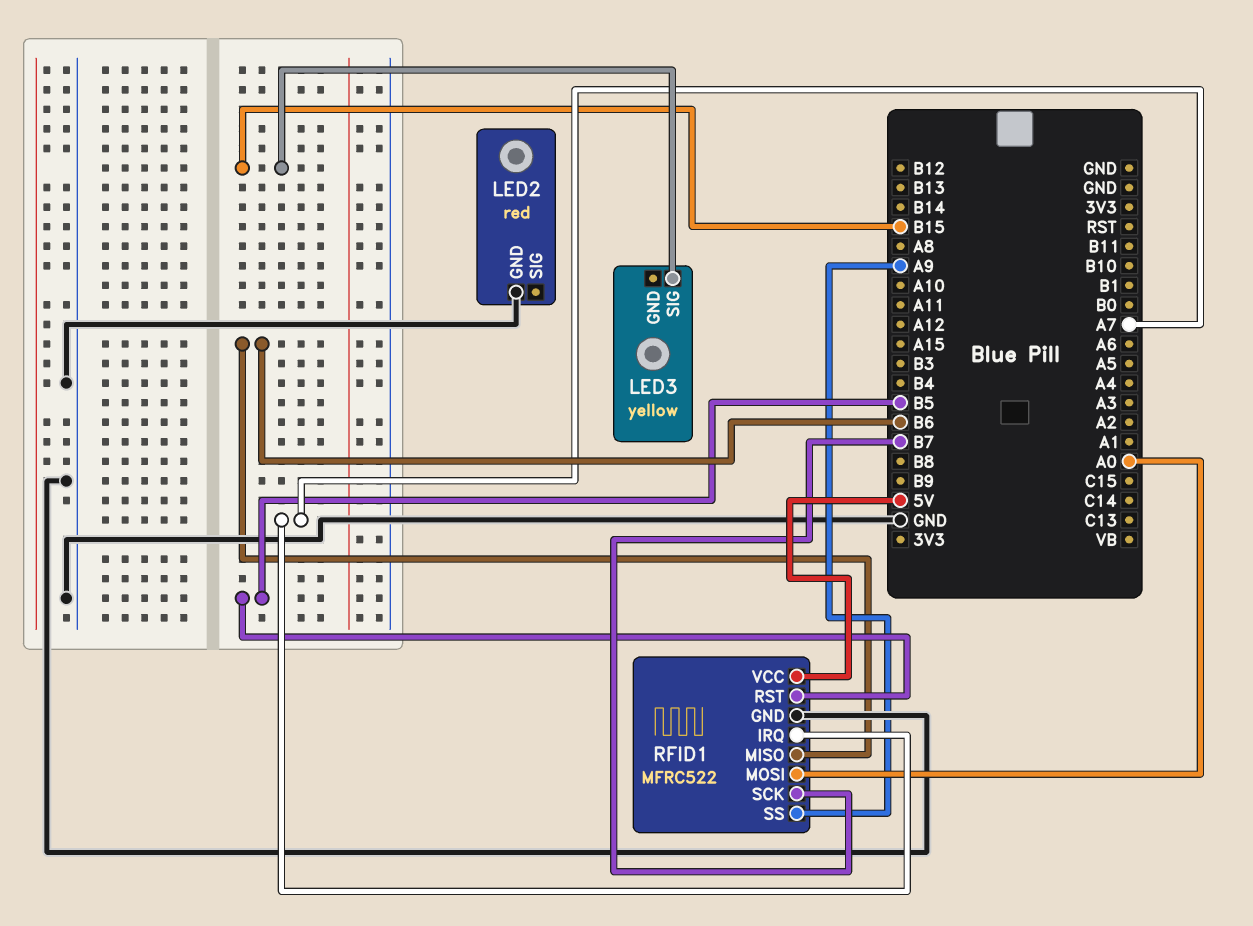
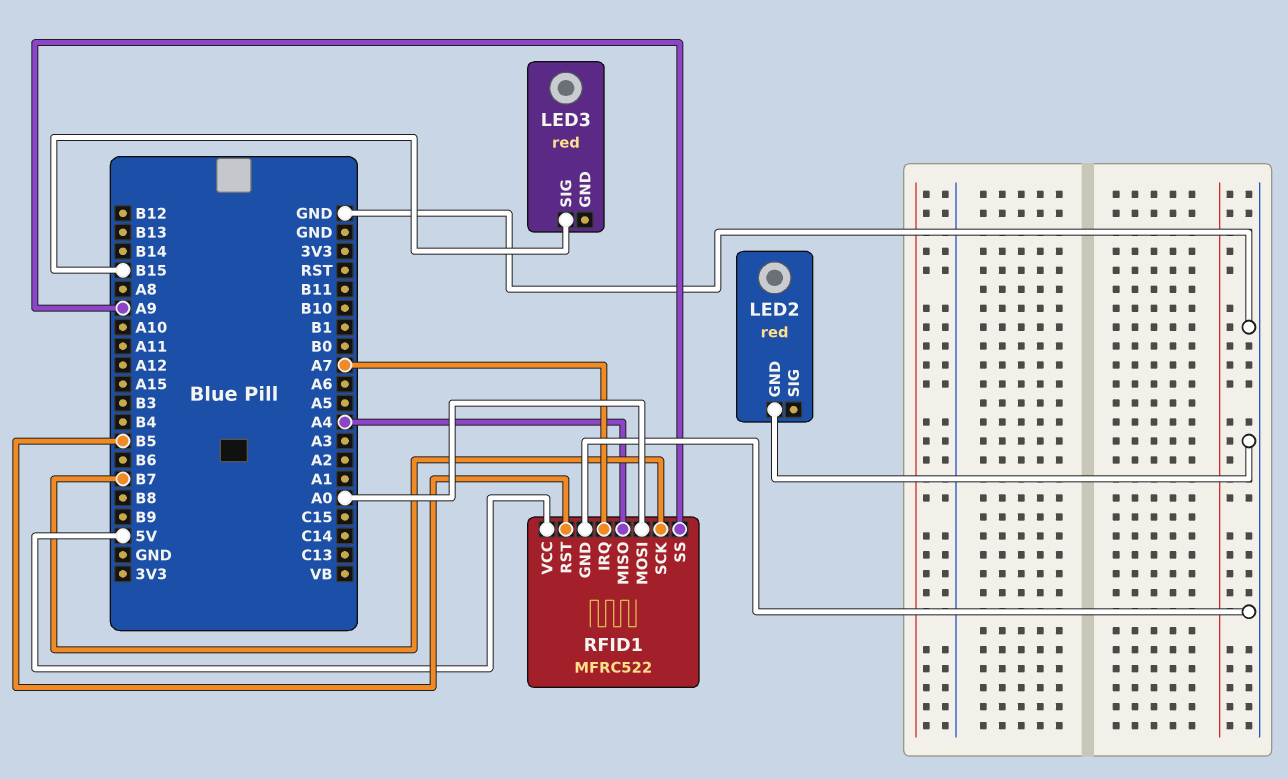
LED3: yellow -> red
RFID1 pin MISO: B6 -> A4

